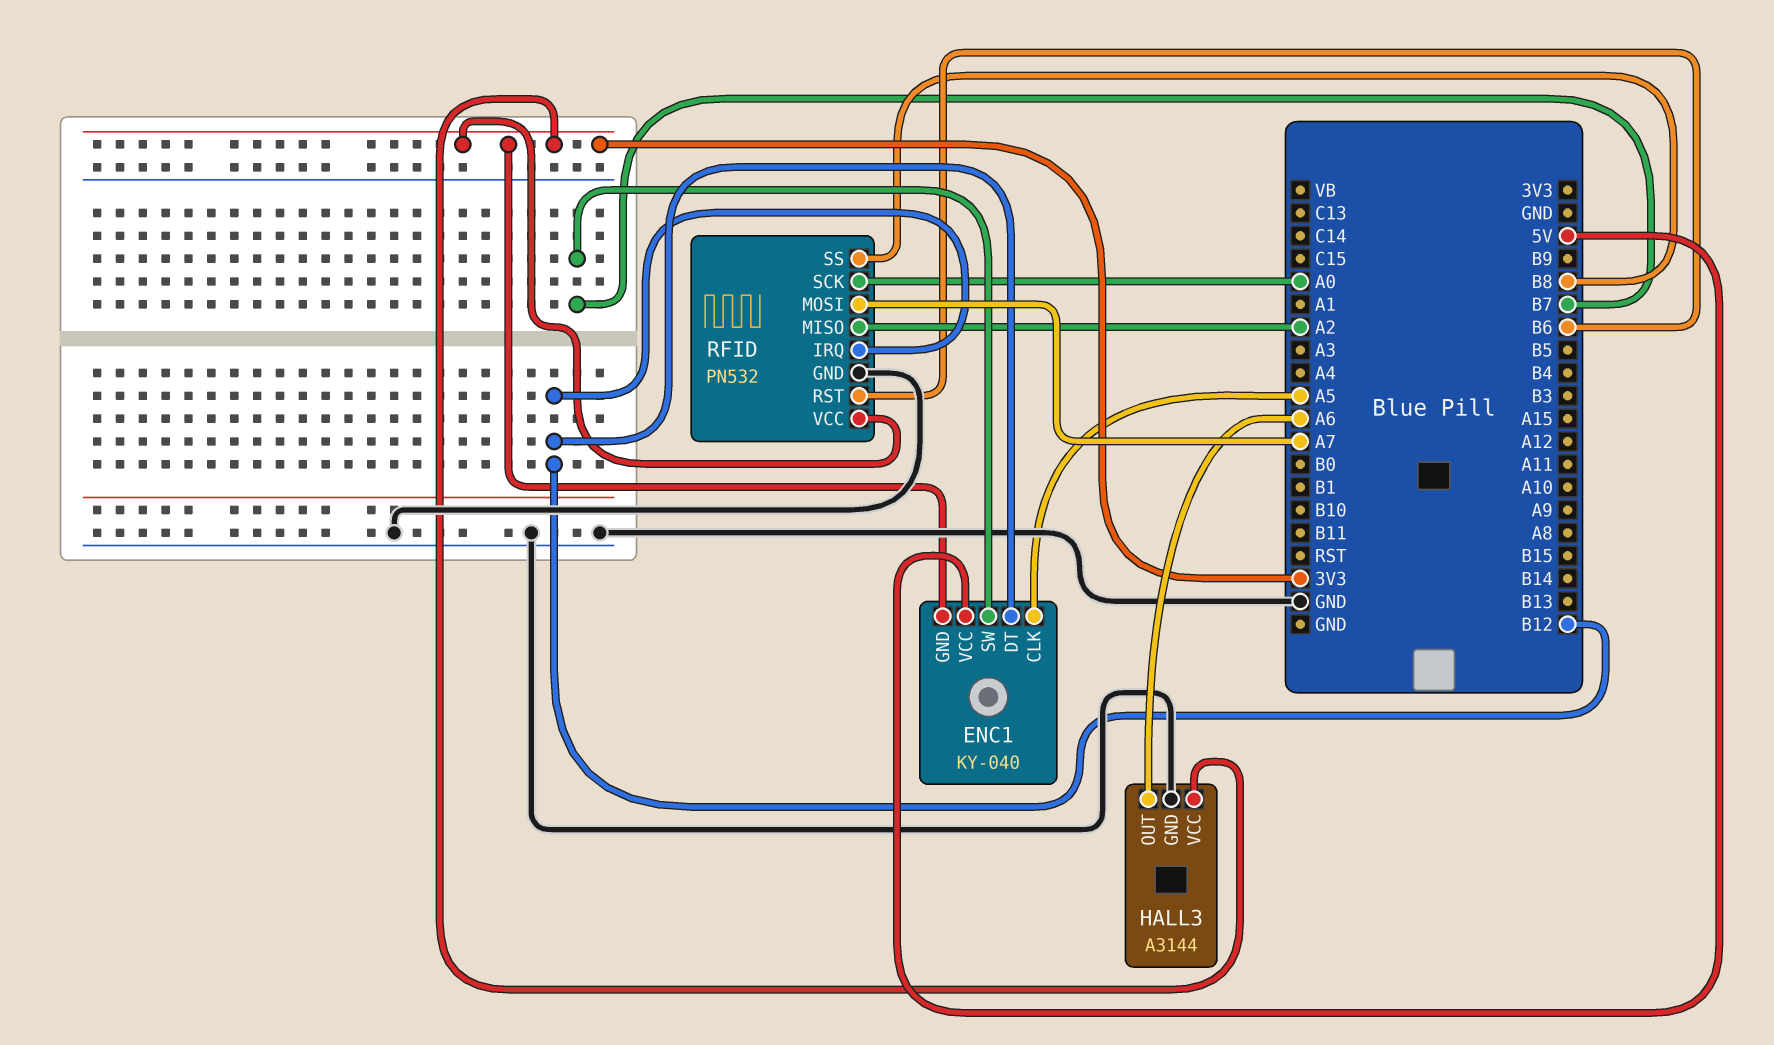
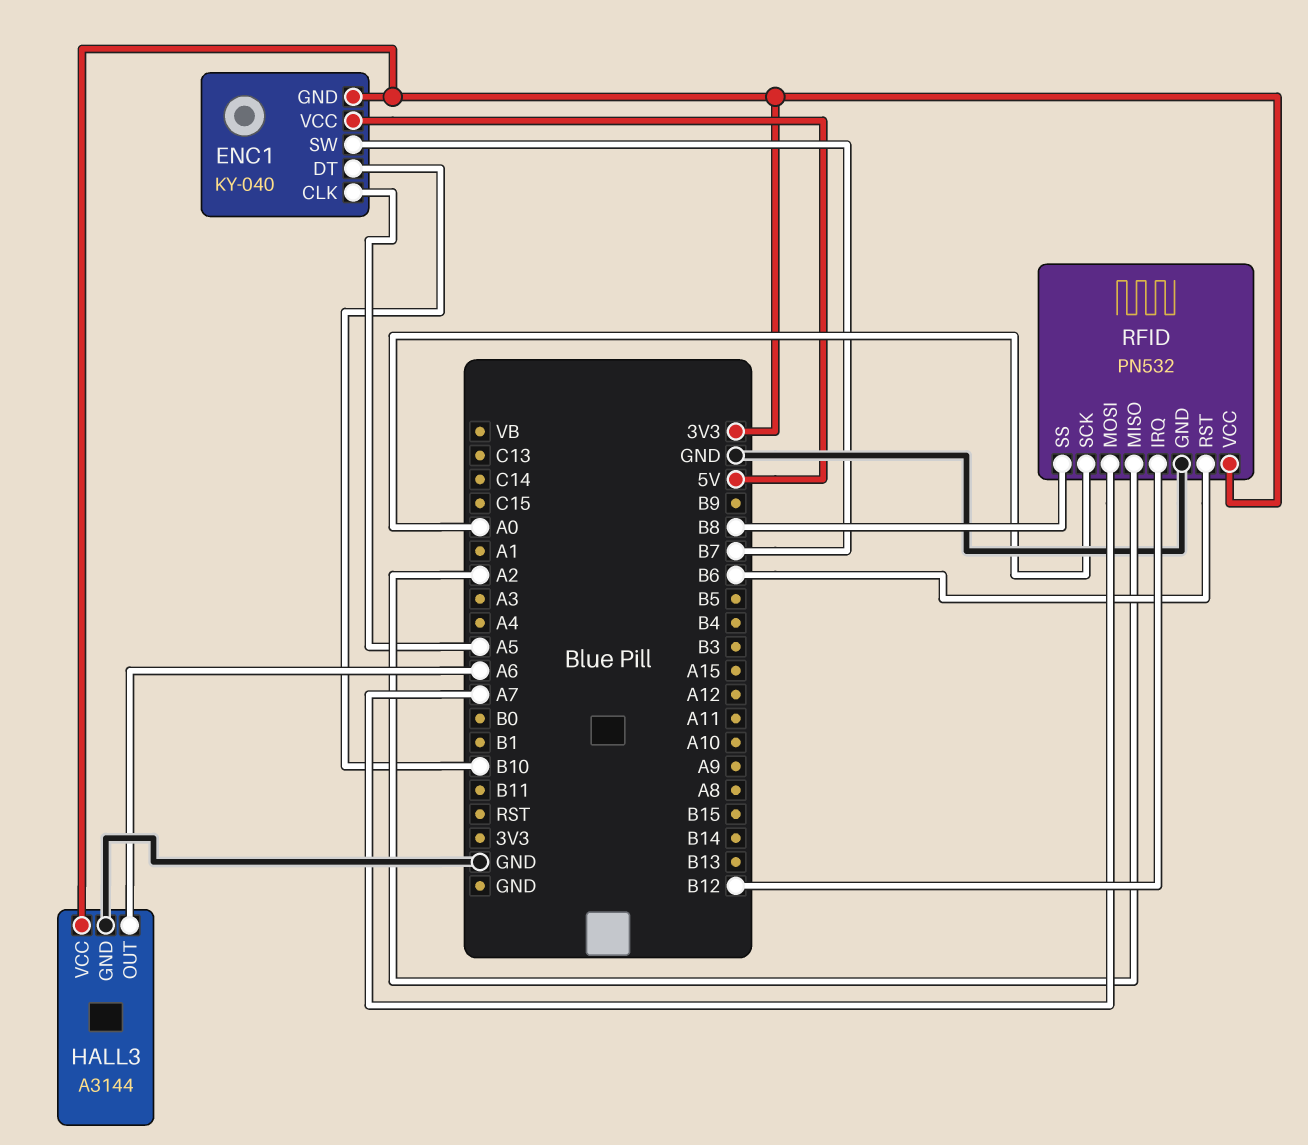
ENC1 pin DT: B12 -> B10

